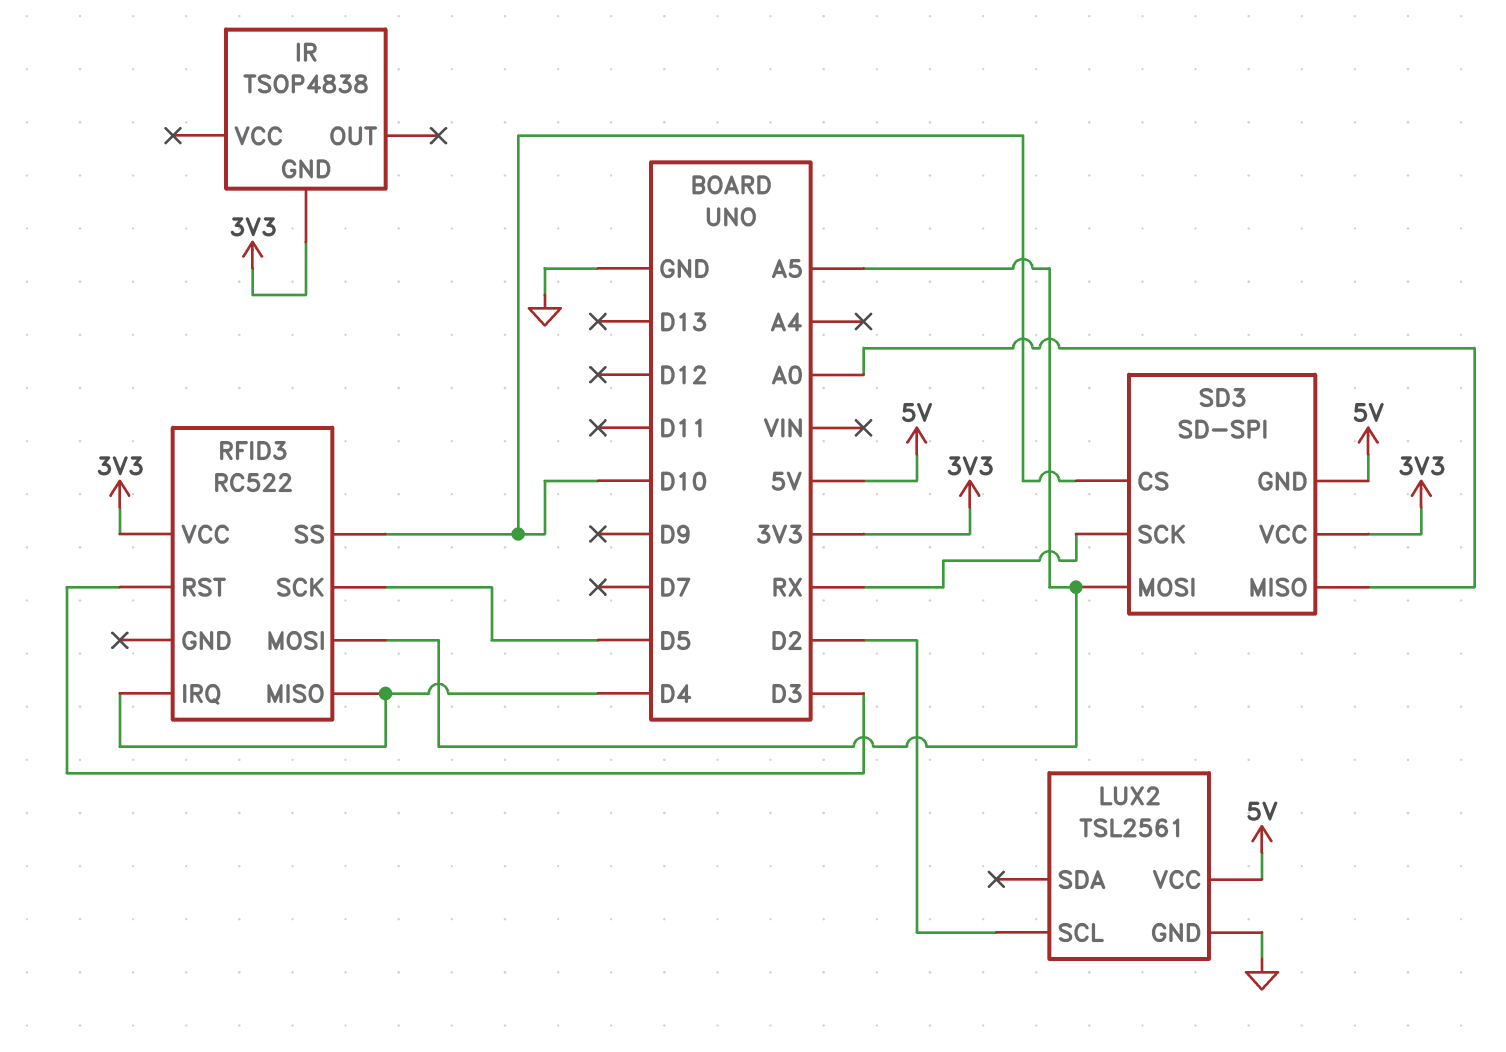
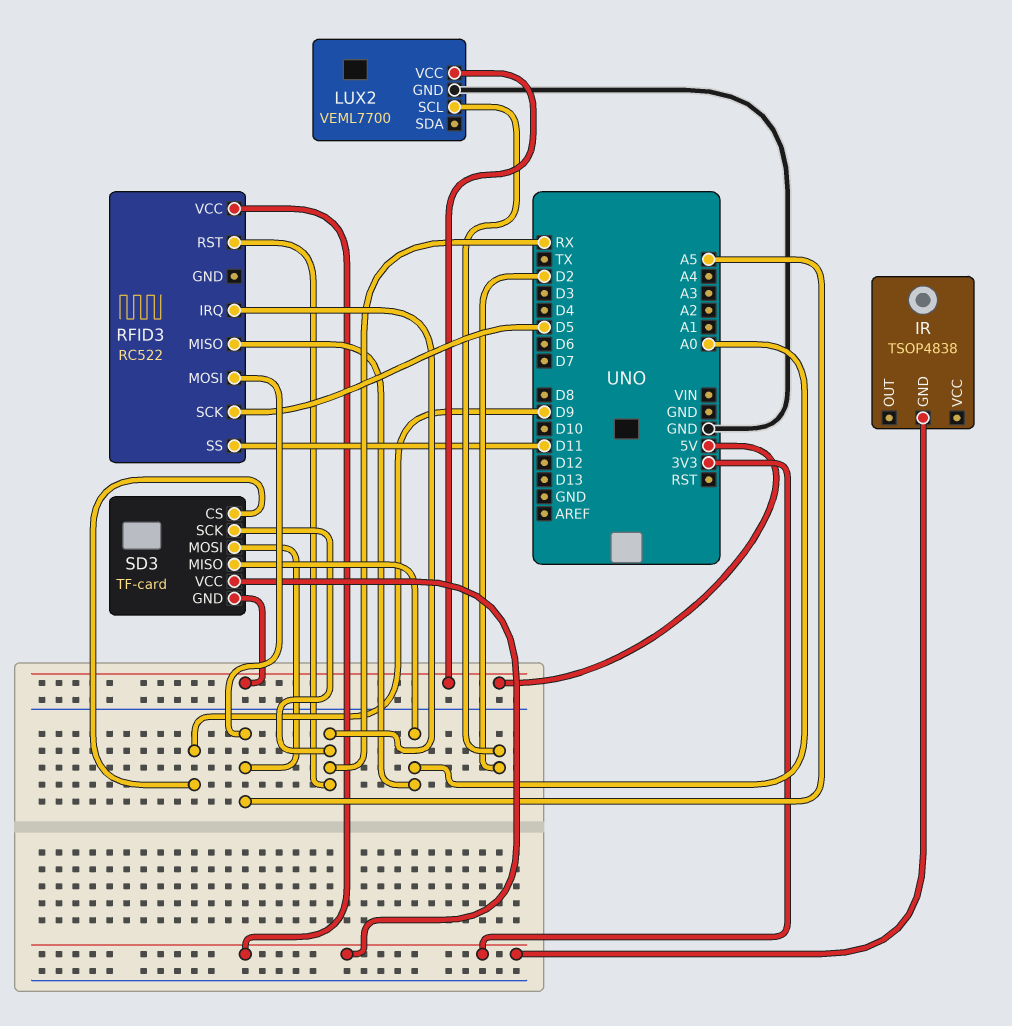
LUX2: TSL2561 -> VEML7700
RFID3 pin IRQ: D4 -> RX
RFID3 pin MISO: D4 -> A0
RFID3 pin RST: D3 -> RX
RFID3 pin SS: D10 -> D11
SD3: SD-SPI -> TF-card
SD3 pin CS: D10 -> D9

